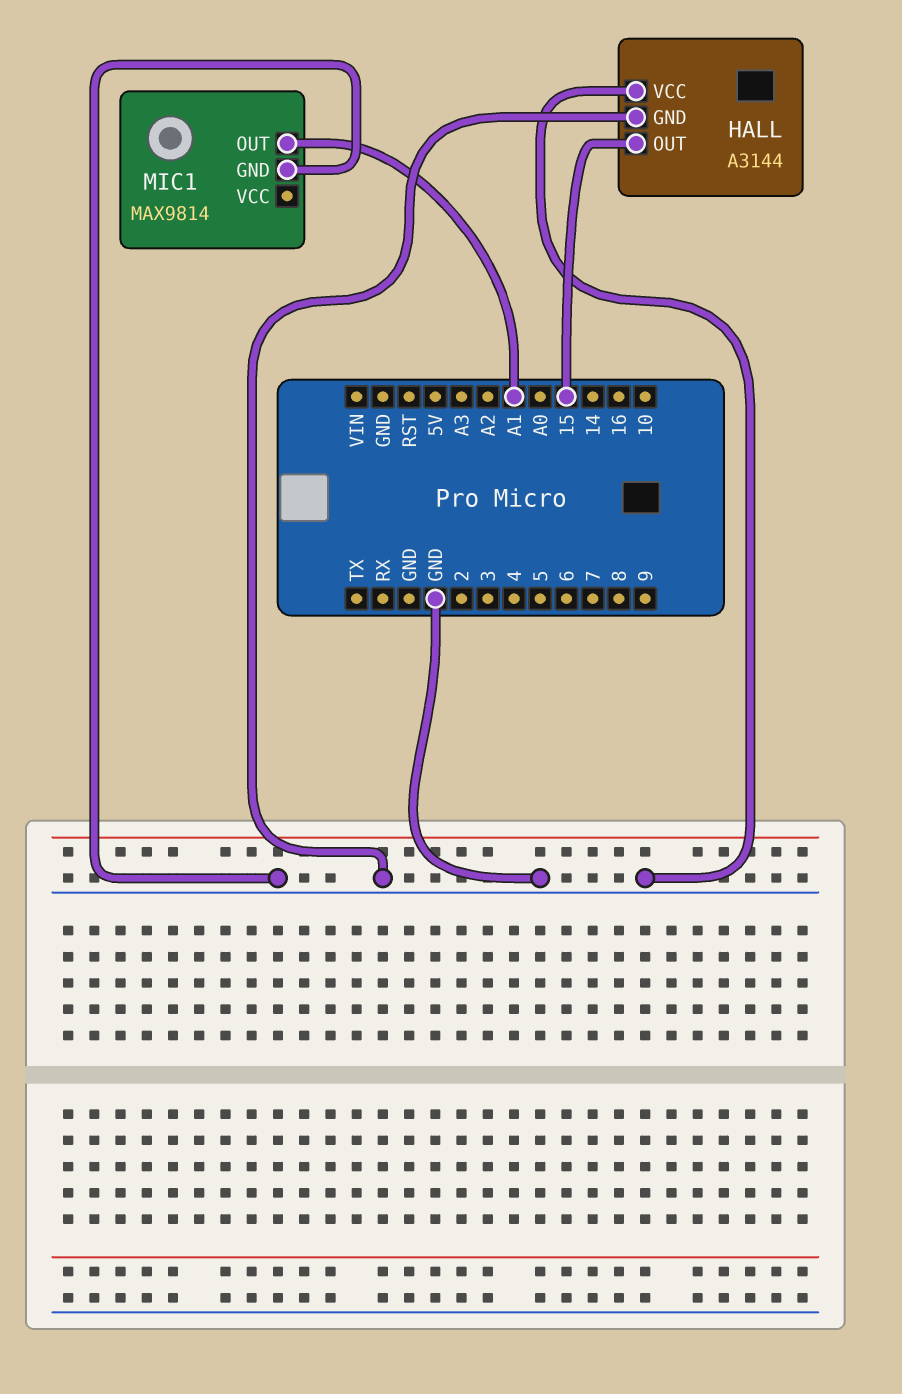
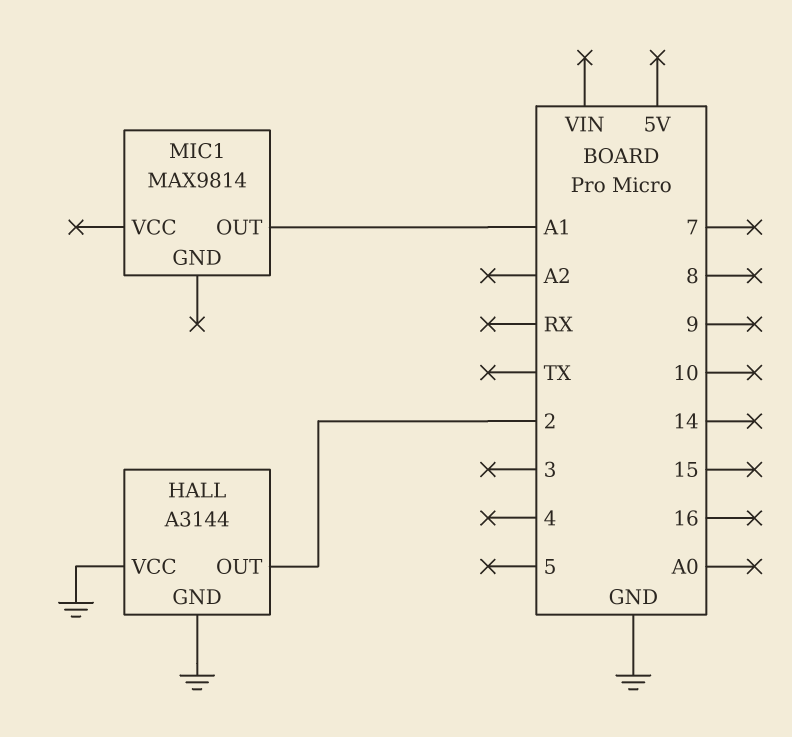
HALL pin OUT: 15 -> 2
MIC1 pin GND: GND -> none

